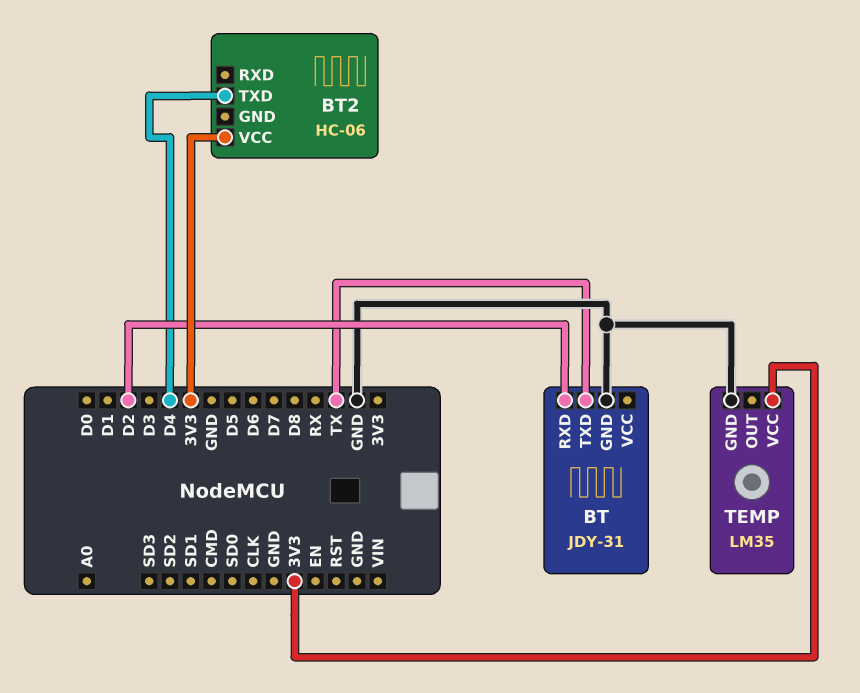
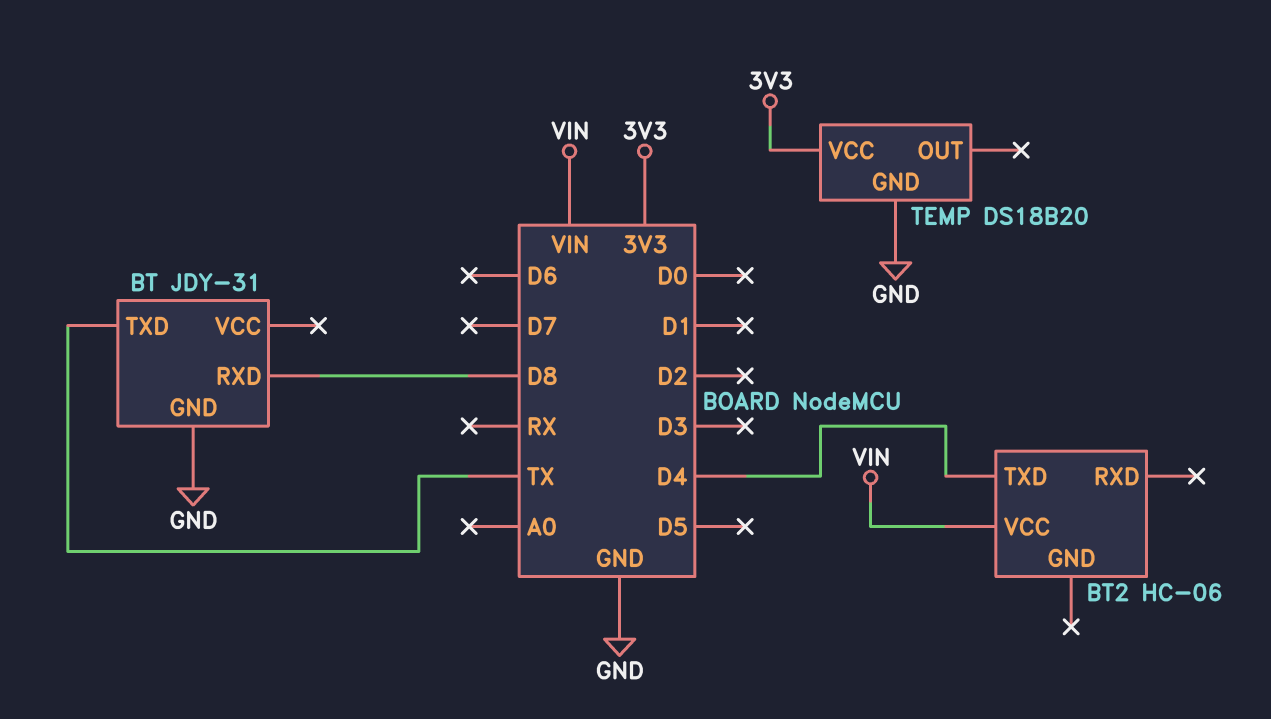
BT pin RXD: D2 -> D8
BT2 pin VCC: 3V3 -> VIN
TEMP: LM35 -> DS18B20

